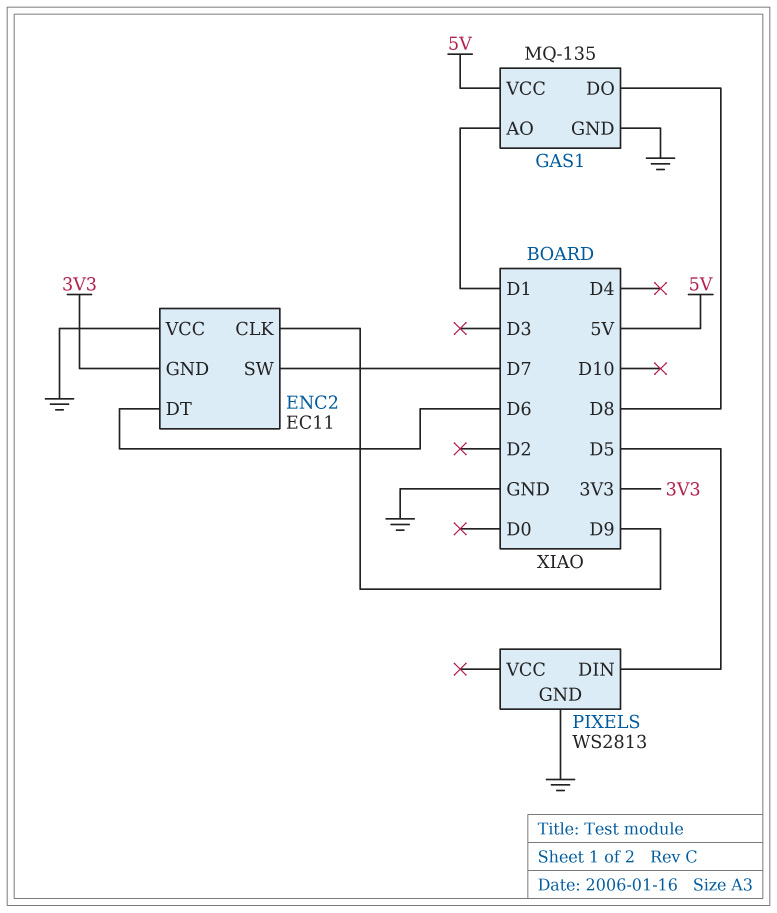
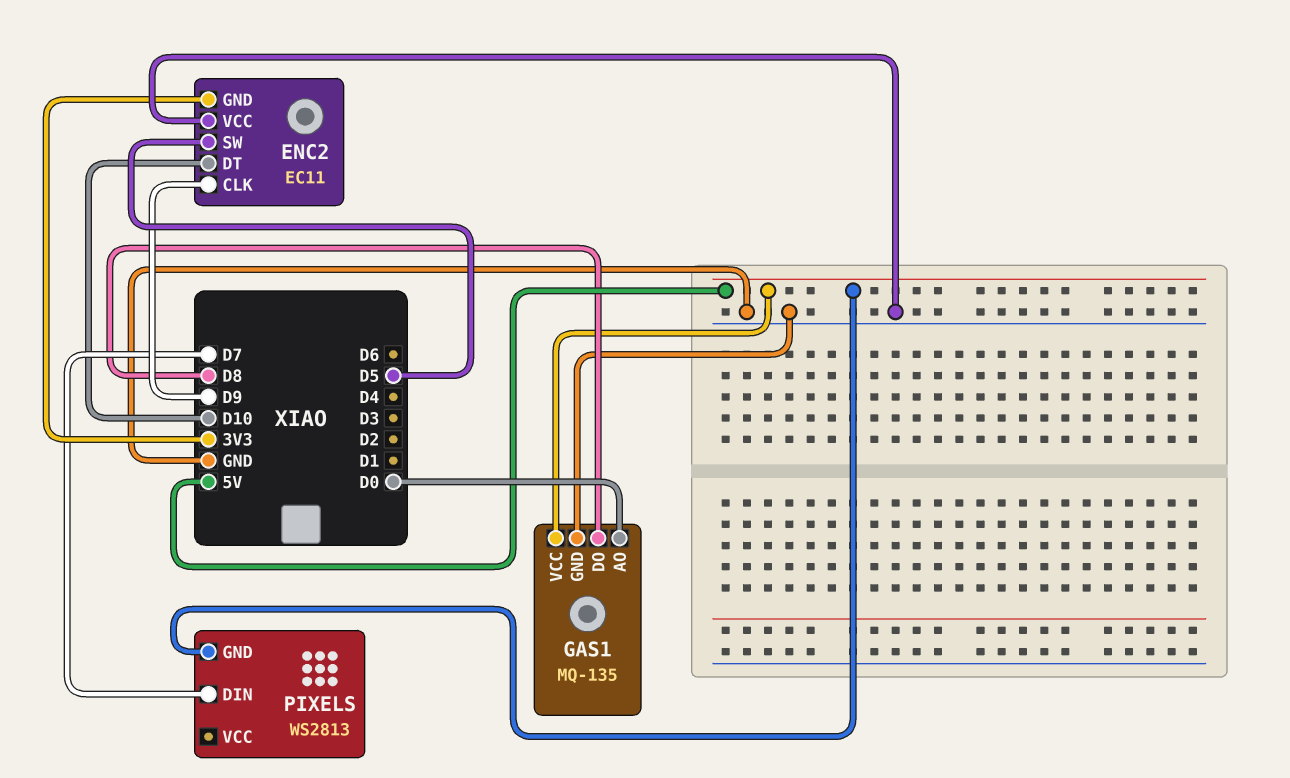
ENC2 pin DT: D6 -> D10
ENC2 pin SW: D7 -> D5
GAS1 pin AO: D1 -> D0
PIXELS pin DIN: D5 -> D7
PIXELS pin GND: GND -> 5V

